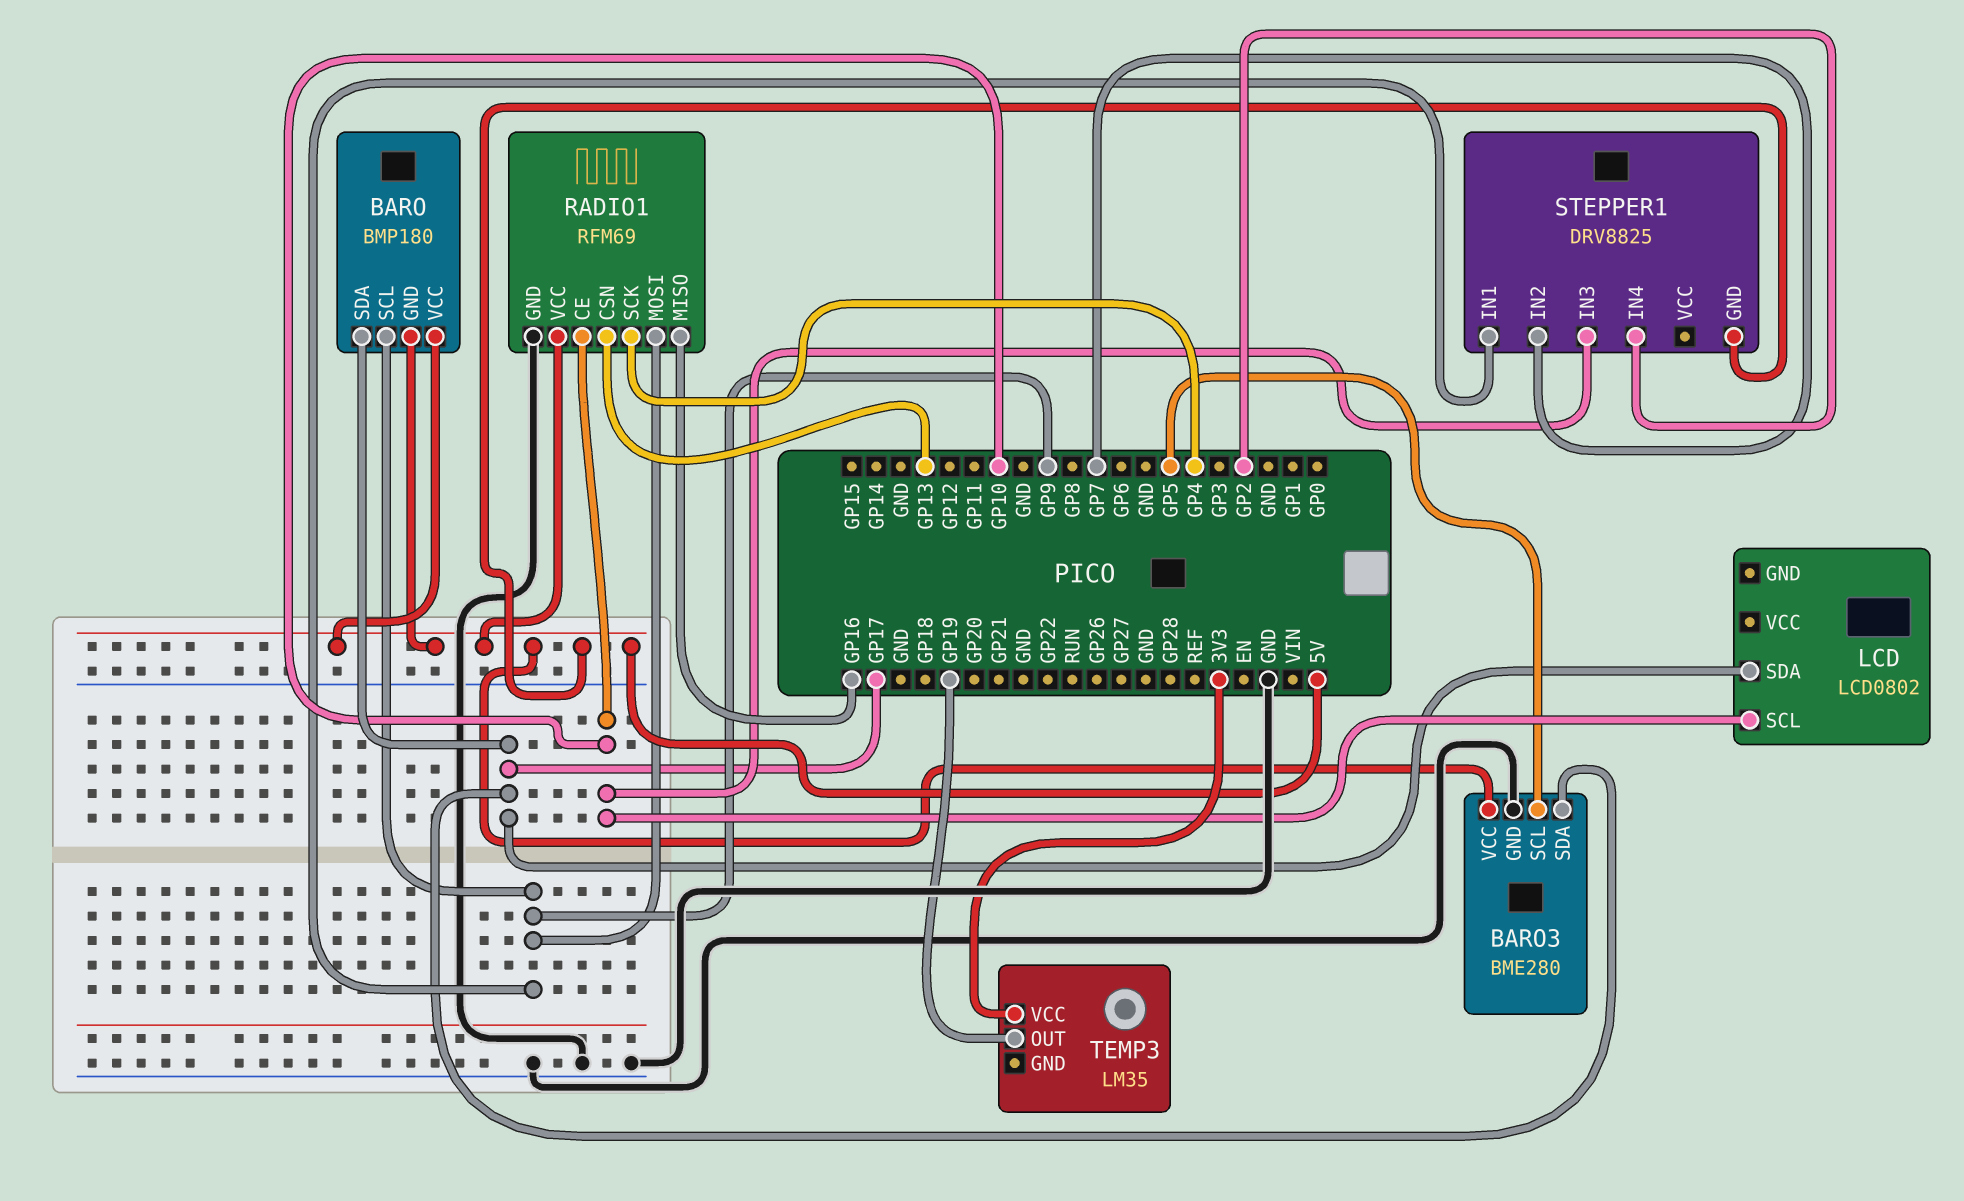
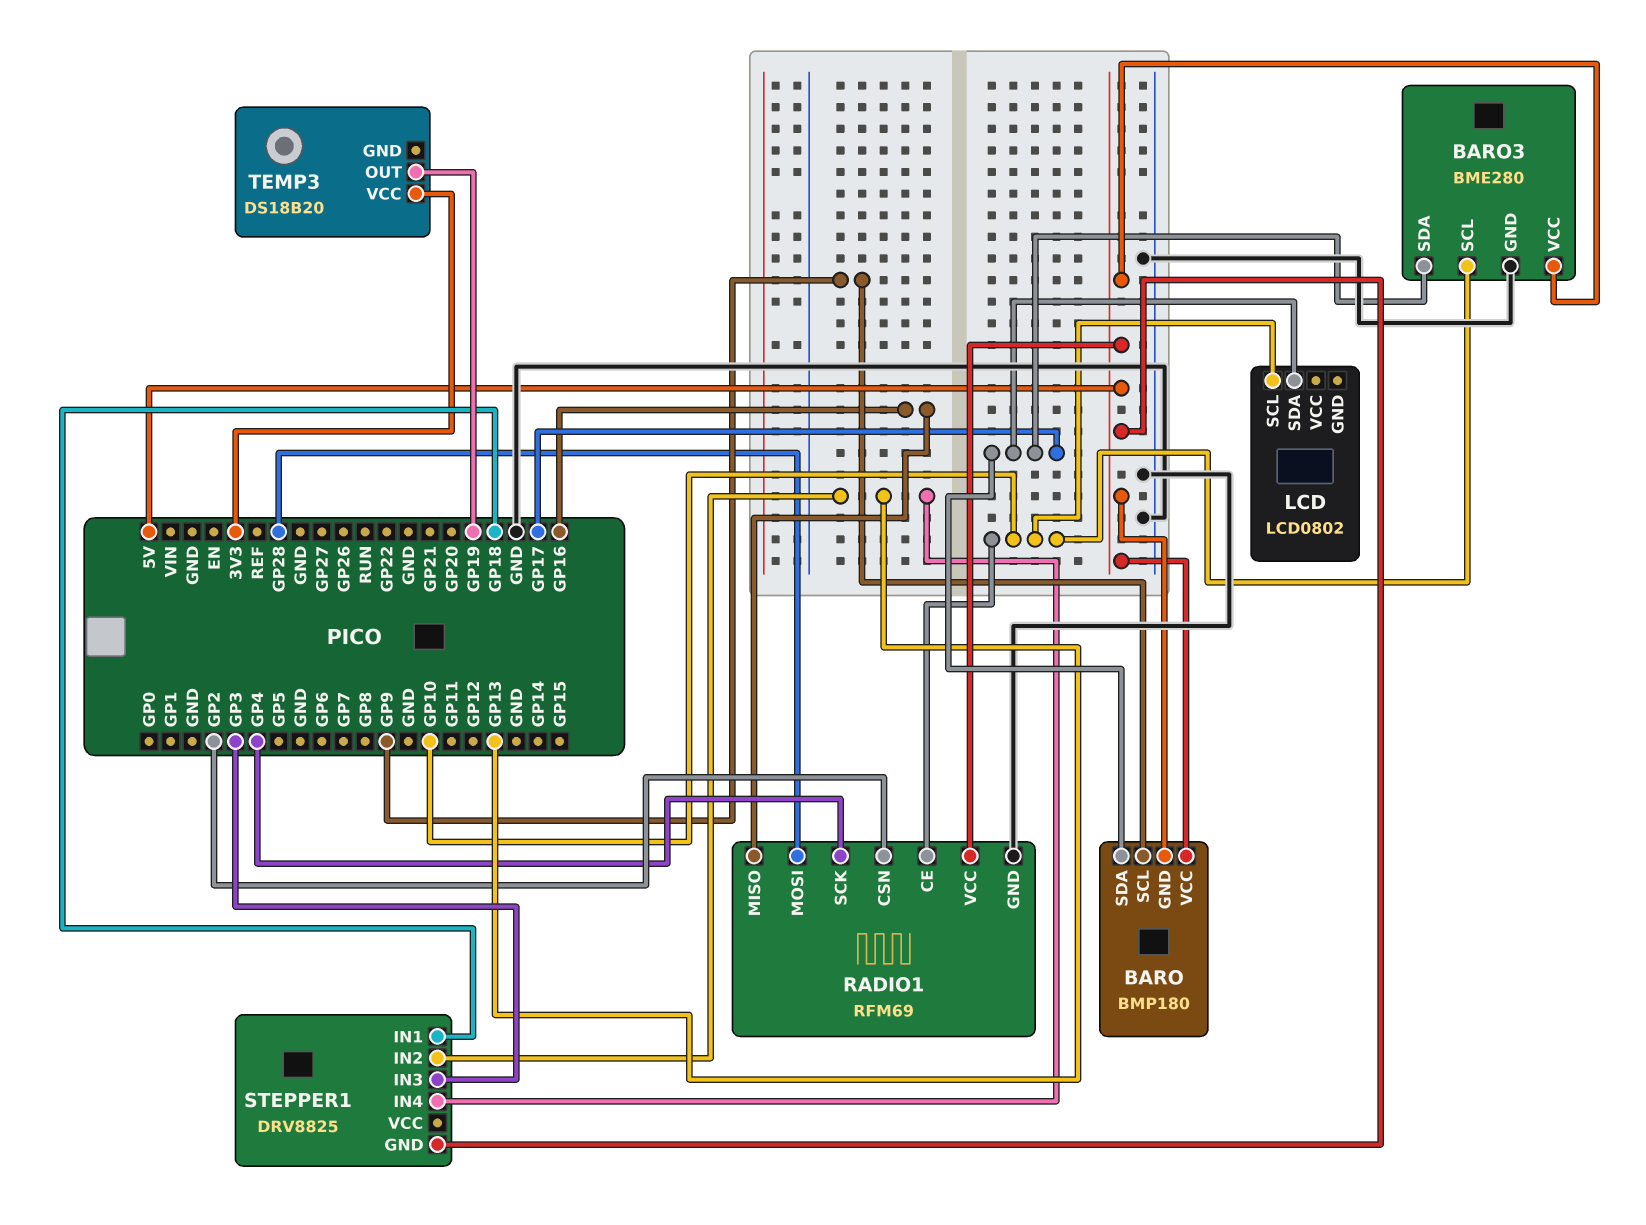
BARO3 pin SCL: GP5 -> GP10
RADIO1 pin CSN: GP13 -> GP2
RADIO1 pin MOSI: GP9 -> GP28
STEPPER1 pin IN1: GP9 -> GP18
STEPPER1 pin IN2: GP7 -> GP13
STEPPER1 pin IN3: GP10 -> GP3
STEPPER1 pin IN4: GP2 -> GP13
TEMP3: LM35 -> DS18B20

